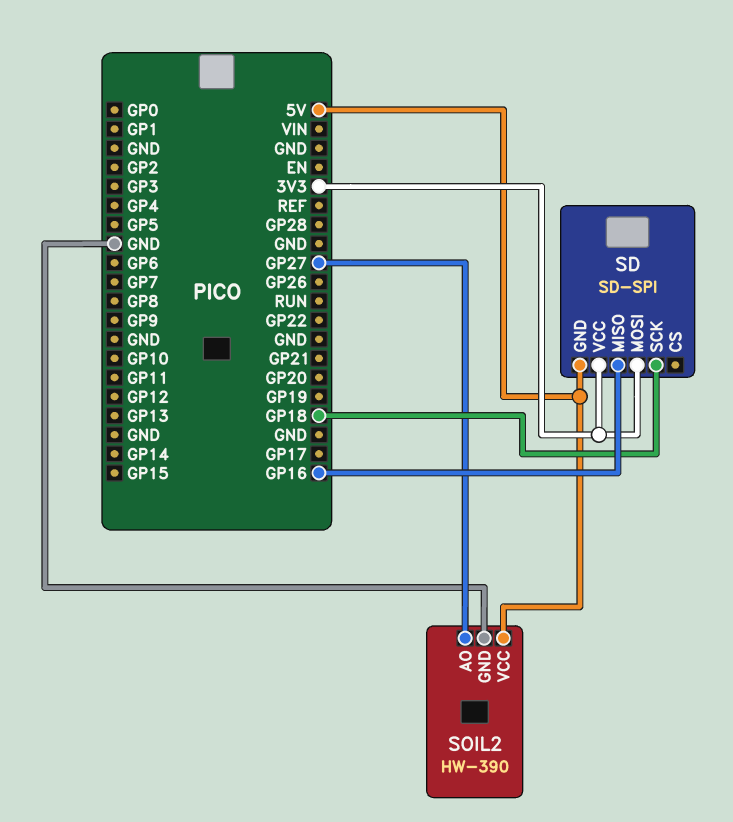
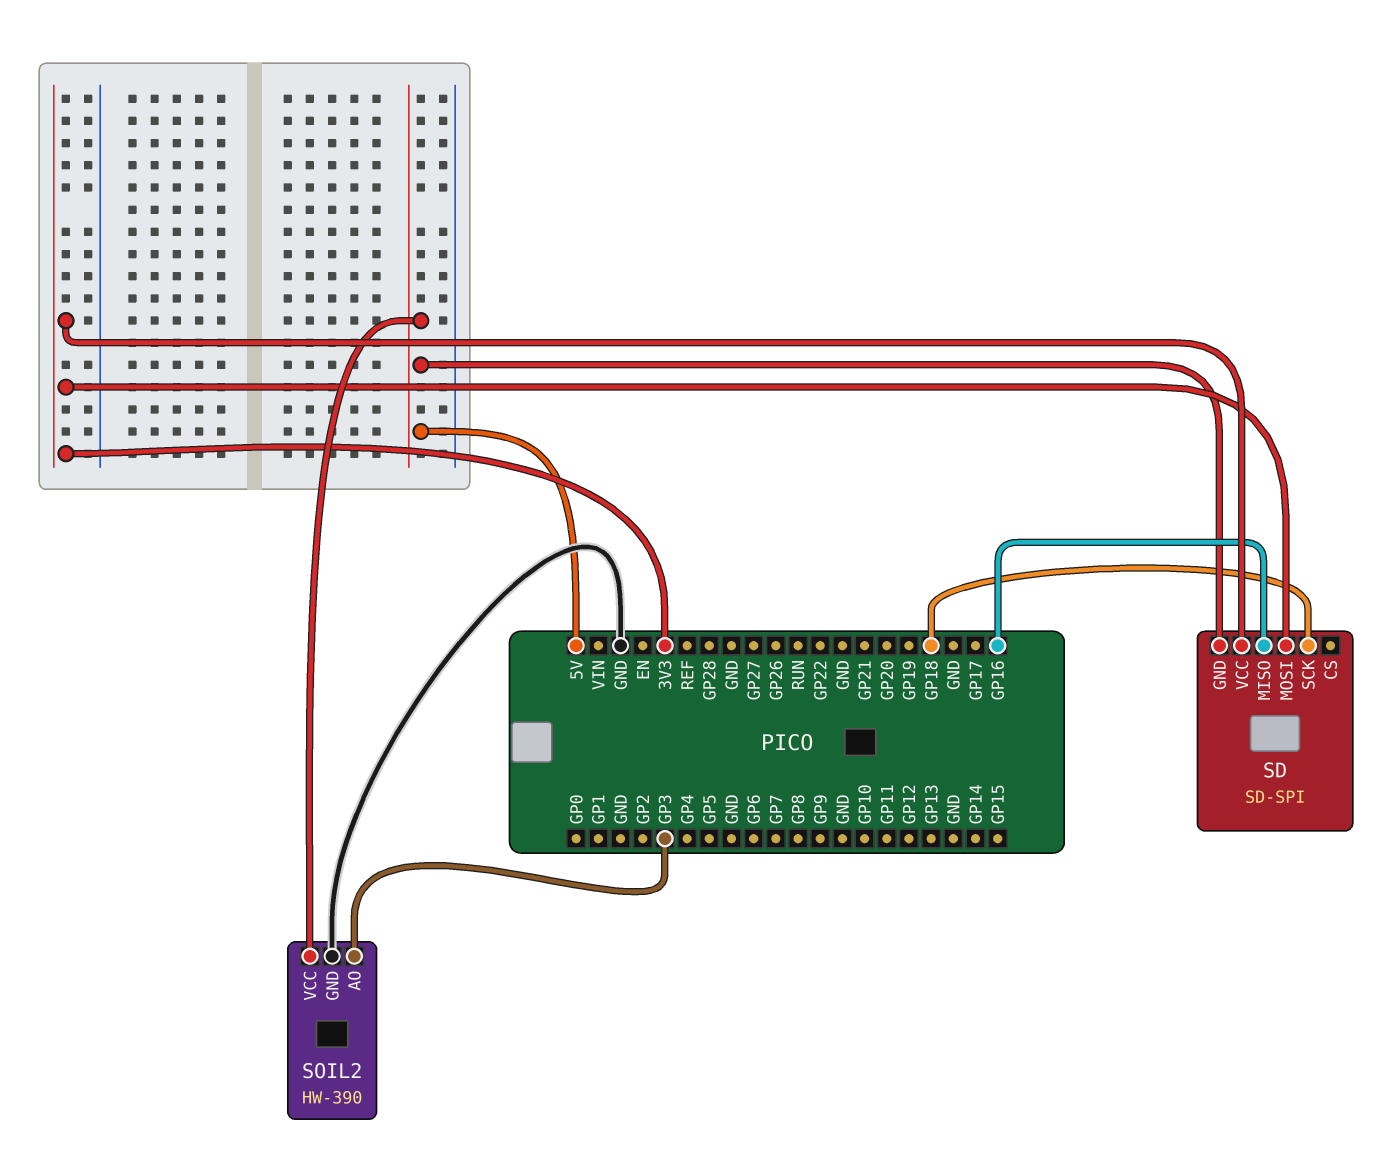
SOIL2 pin AO: GP27 -> GP3

